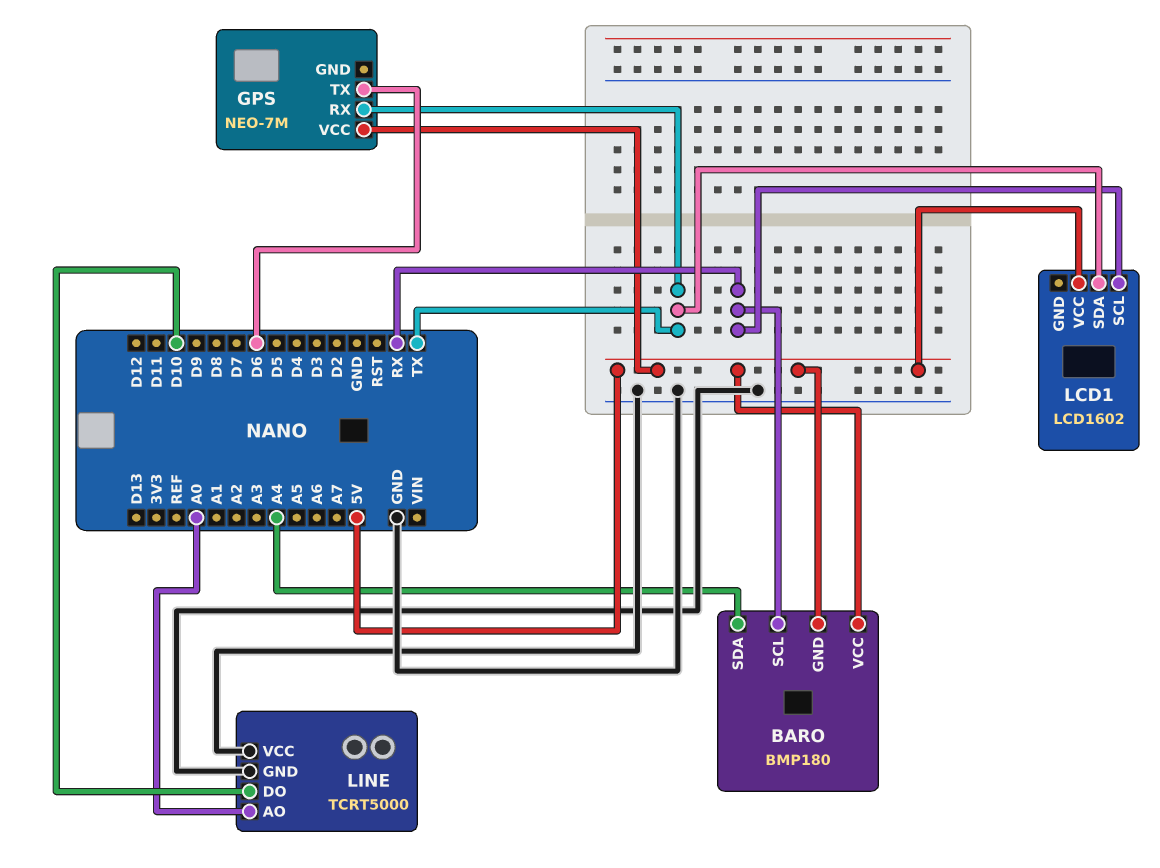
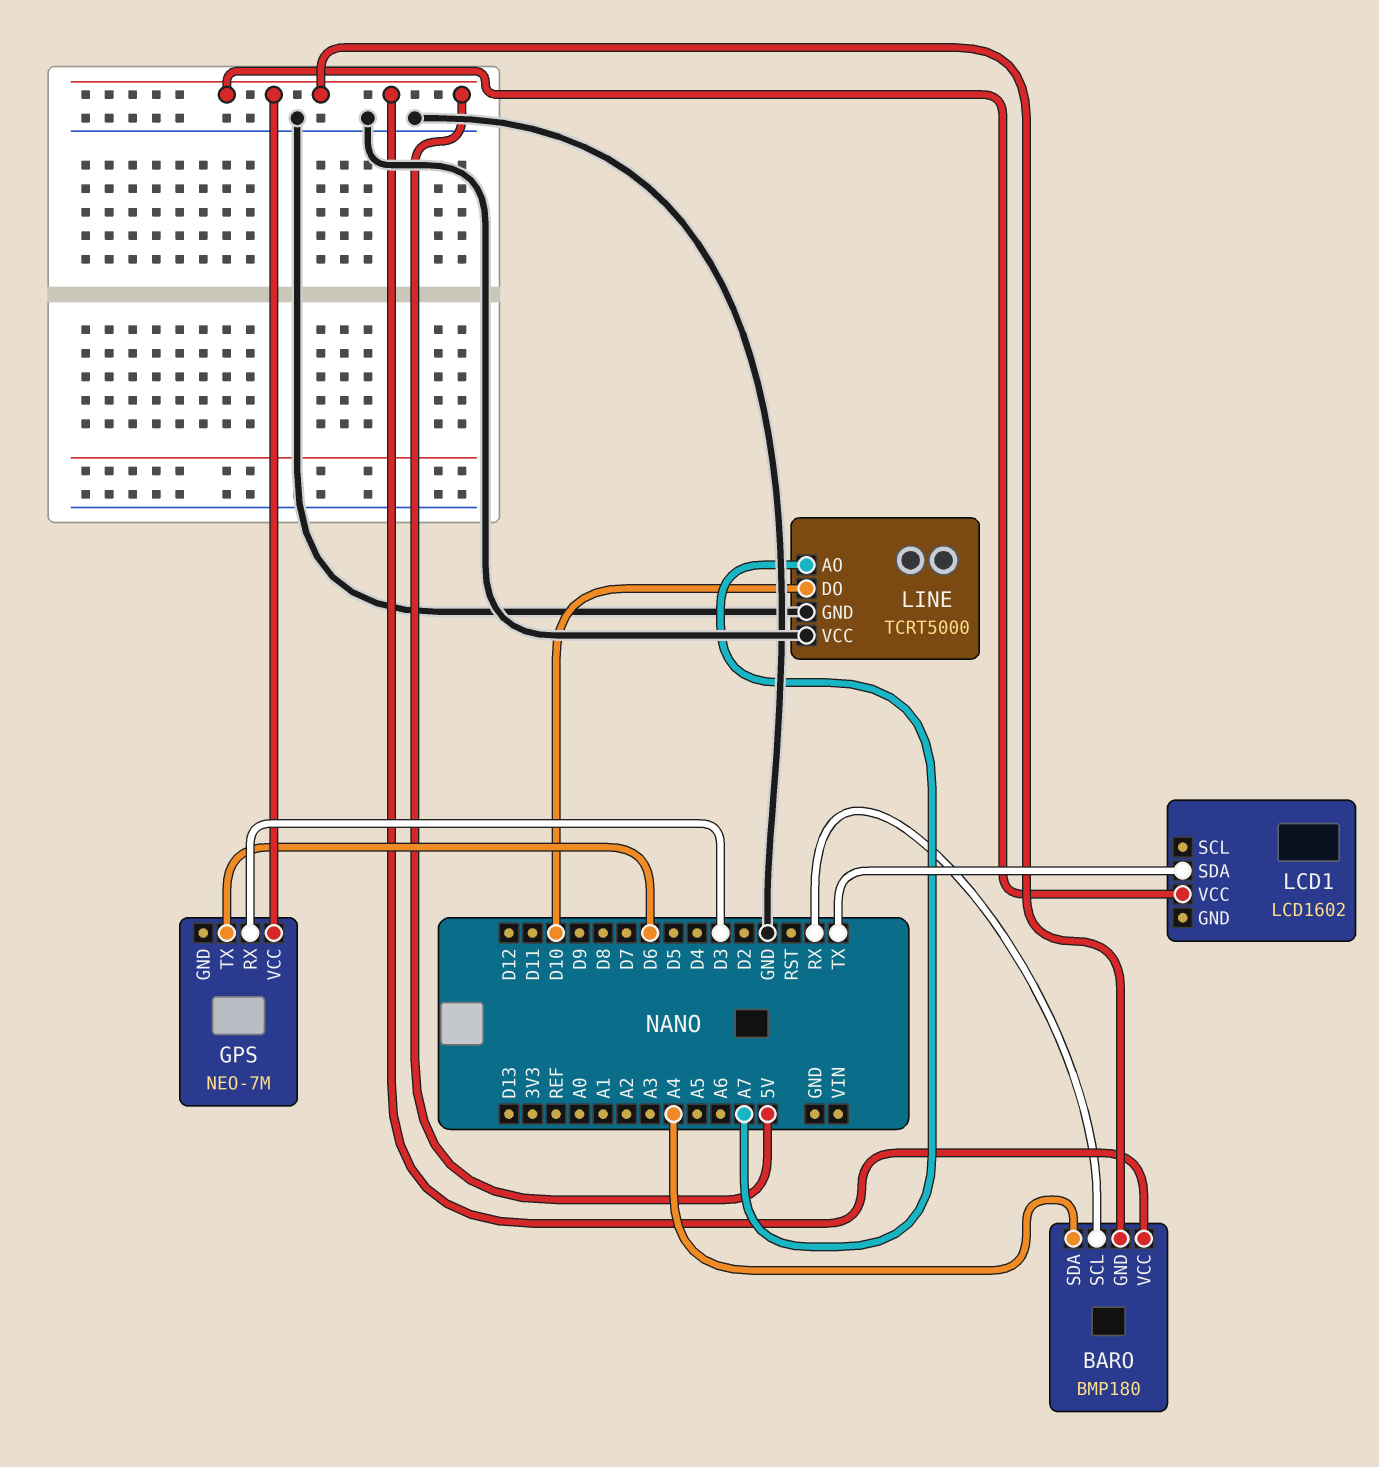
GPS pin RX: TX -> D3
LCD1 pin SCL: RX -> none
LINE pin AO: A0 -> A7

